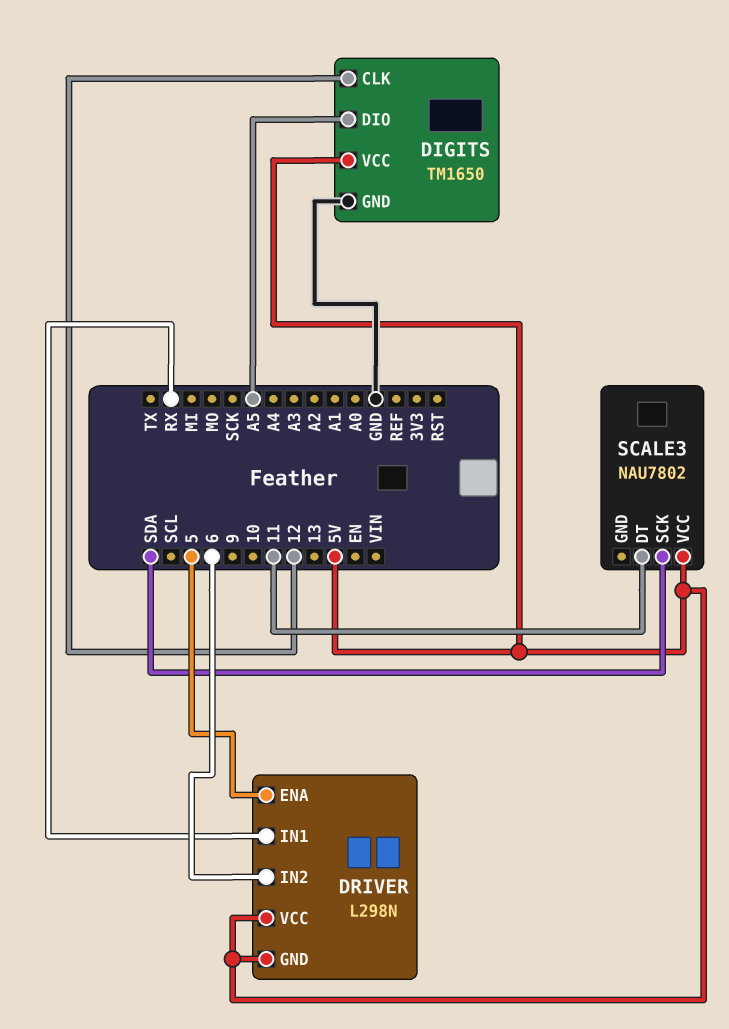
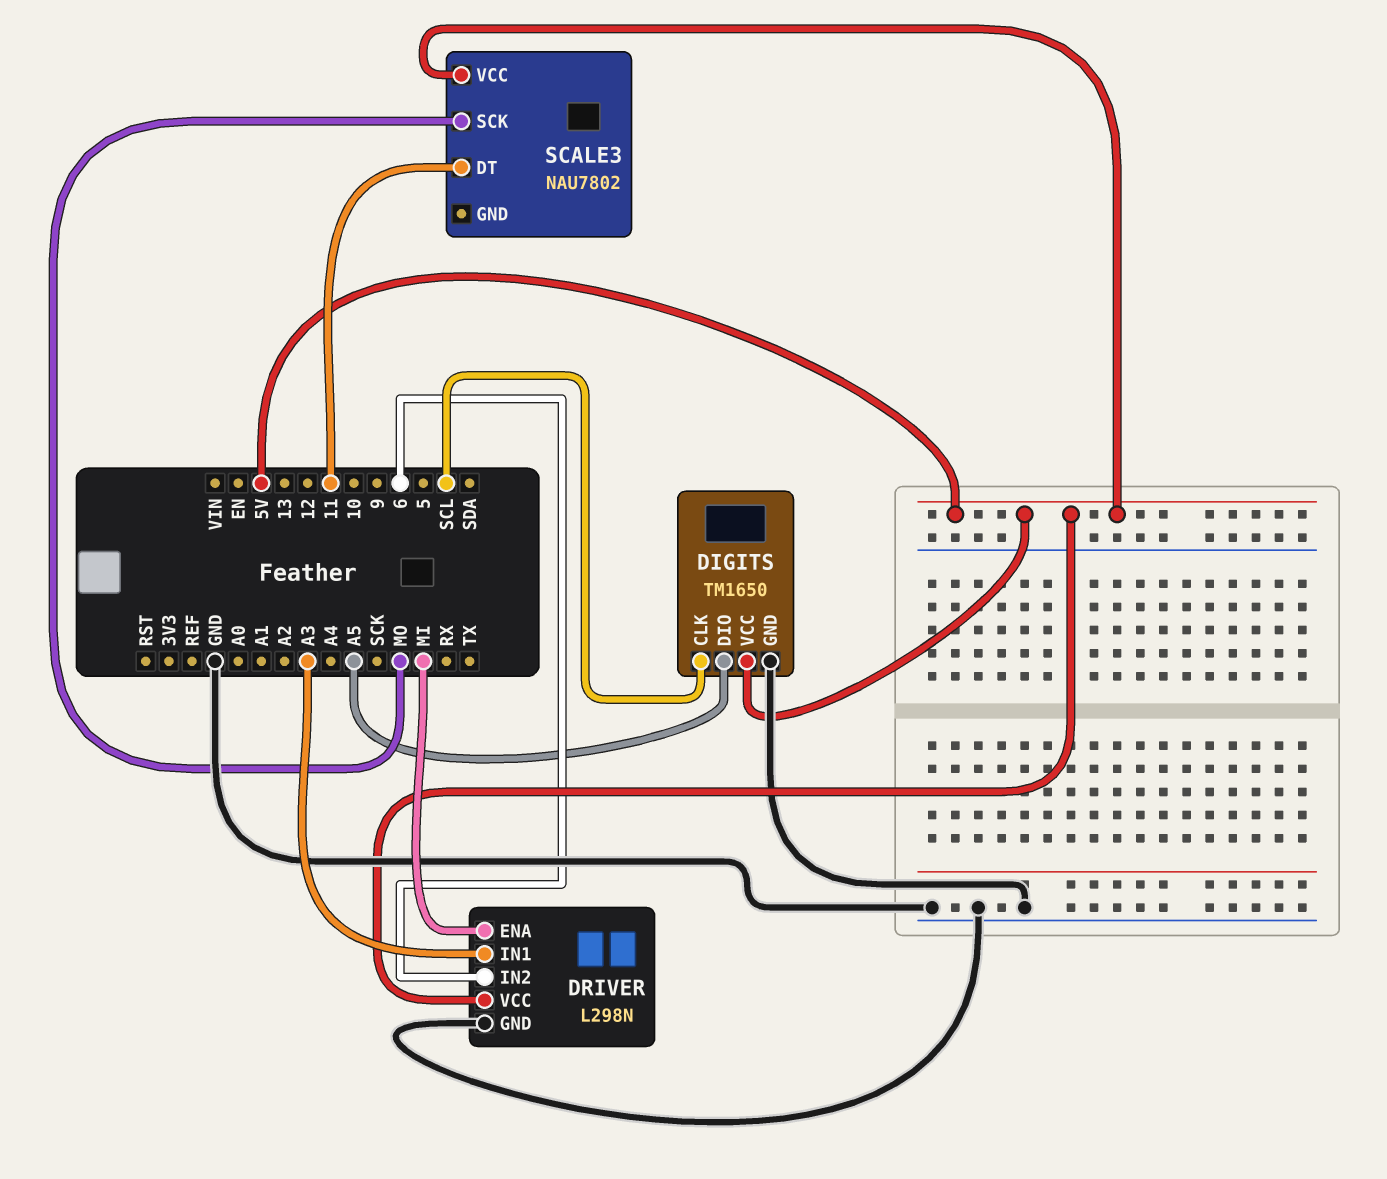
DIGITS pin CLK: 12 -> SCL
DRIVER pin ENA: 5 -> MI
DRIVER pin GND: 5V -> GND
DRIVER pin IN1: RX -> A3
SCALE3 pin SCK: SDA -> MO

